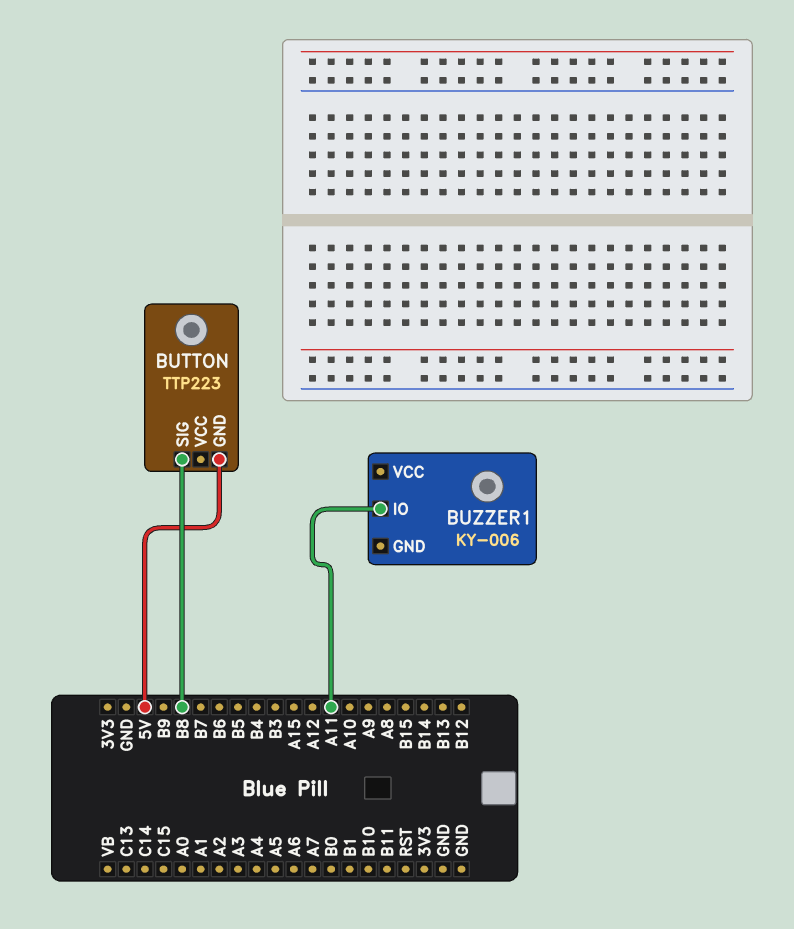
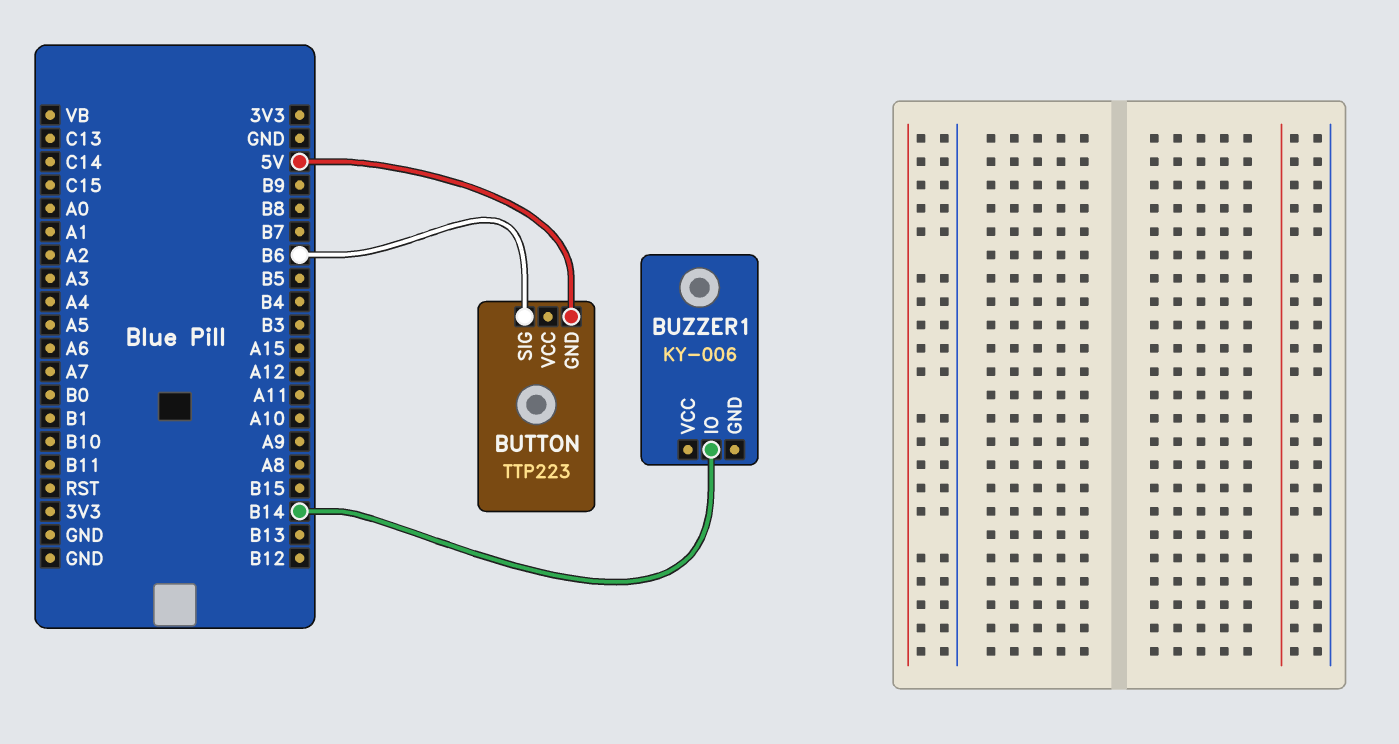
BUTTON pin SIG: B8 -> B6
BUZZER1 pin IO: A11 -> B14

